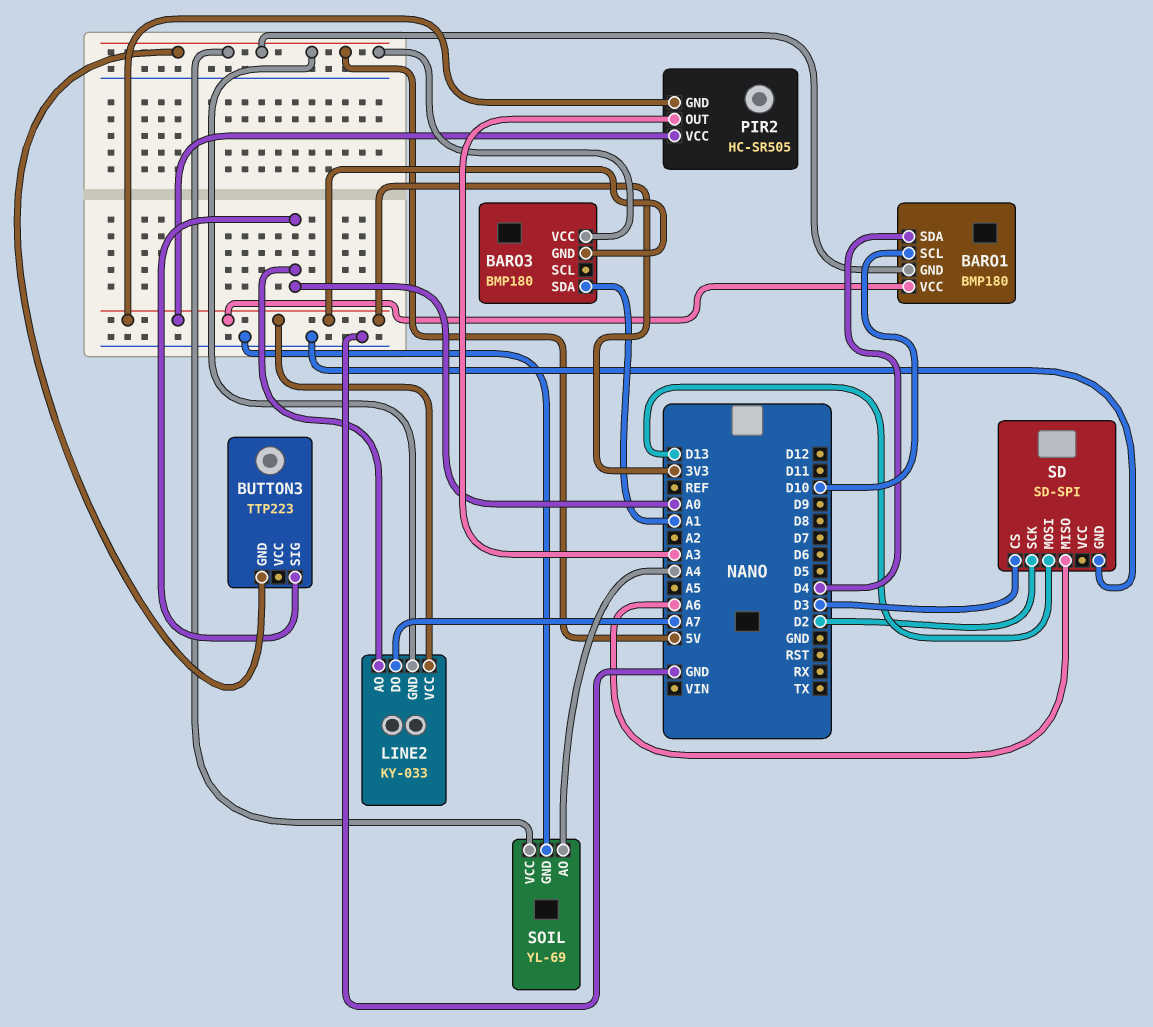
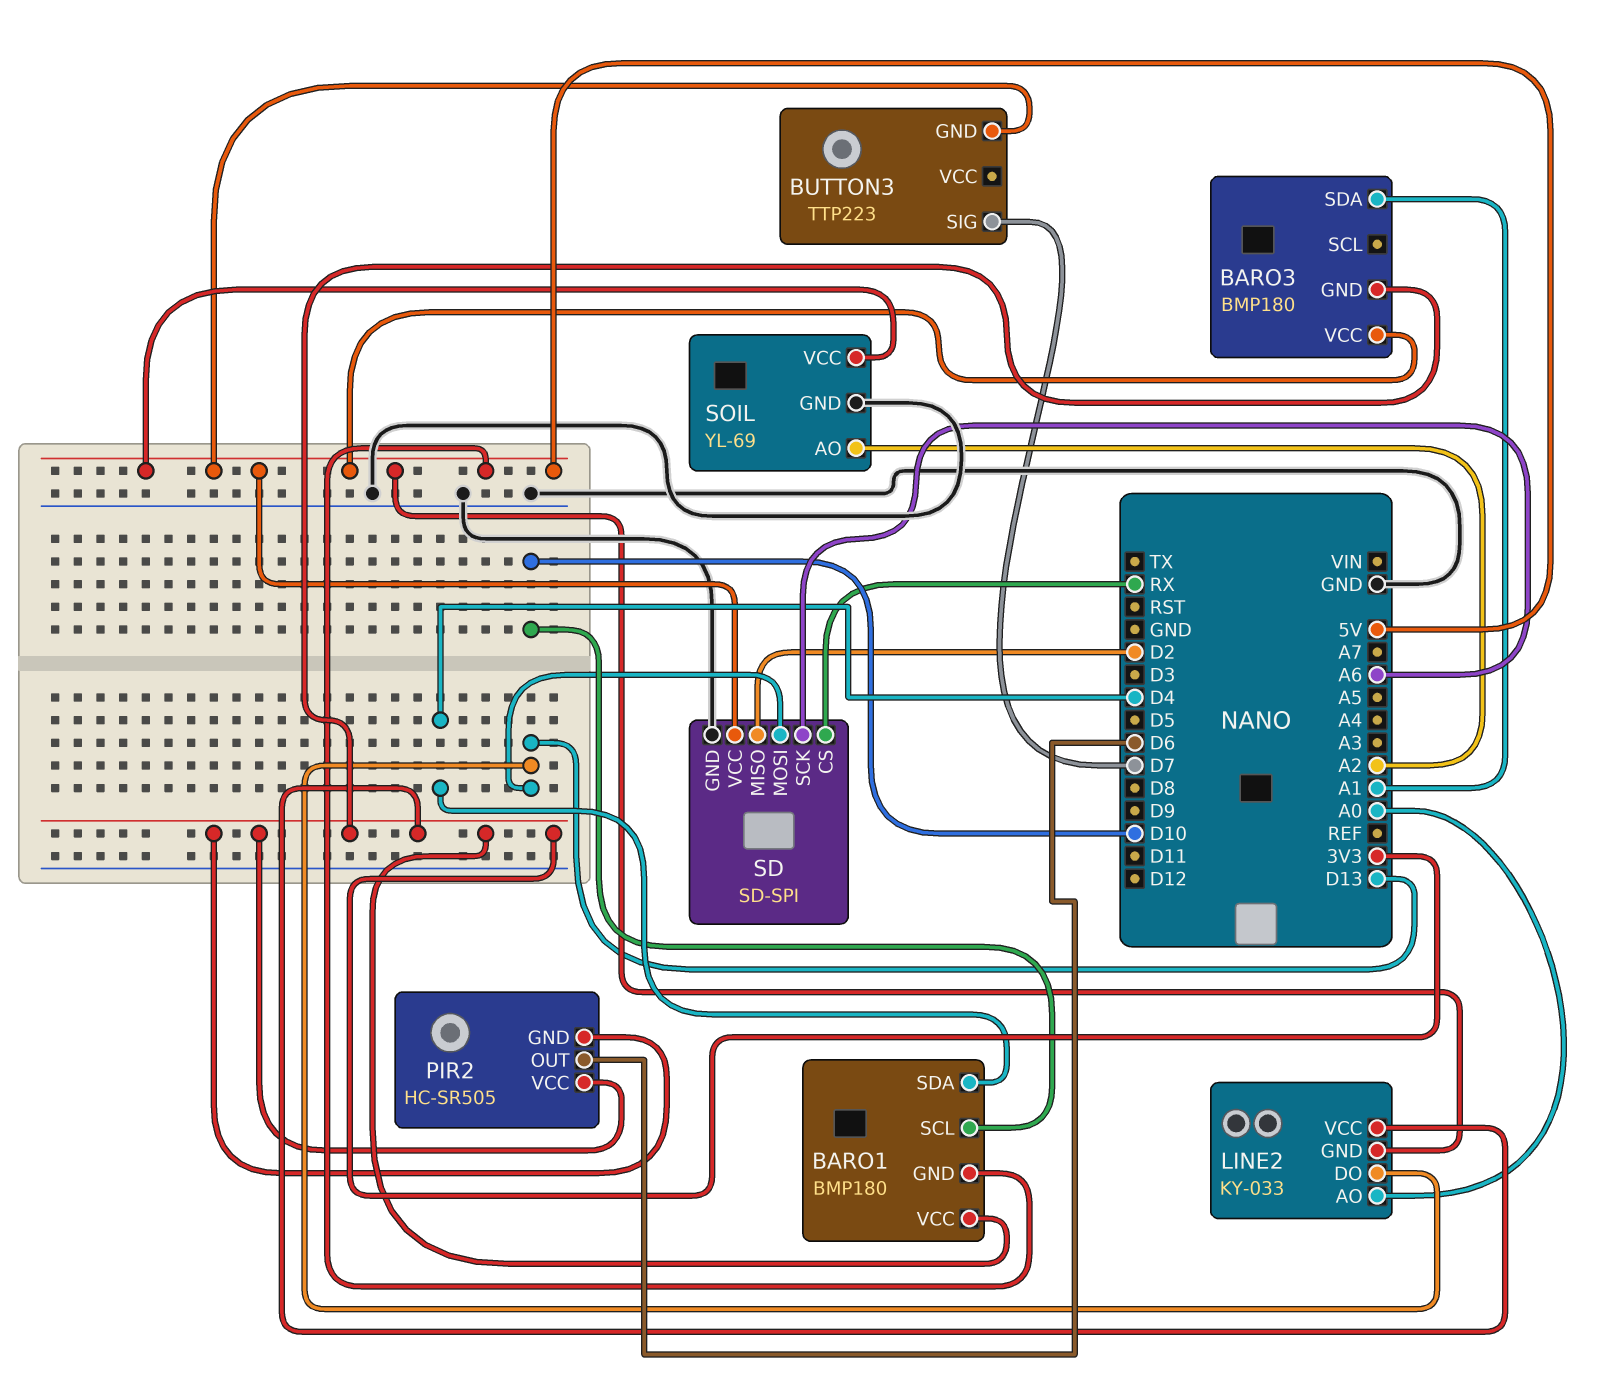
BUTTON3 pin SIG: A0 -> D7
LINE2 pin DO: A7 -> D13
PIR2 pin OUT: A3 -> D6
SD pin CS: D3 -> RX
SD pin MISO: A6 -> D2
SD pin SCK: D2 -> A6
SD pin VCC: none -> 5V
SOIL pin AO: A4 -> A2

